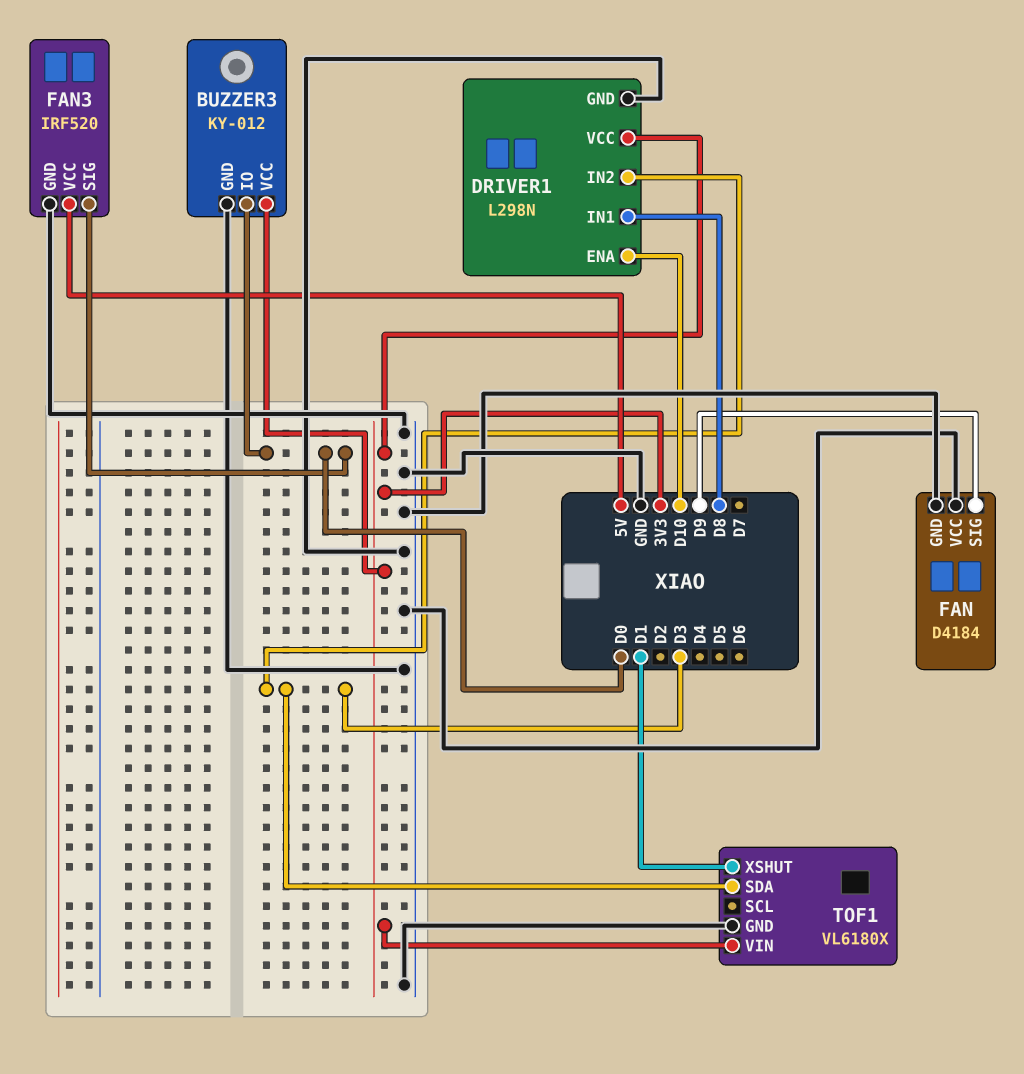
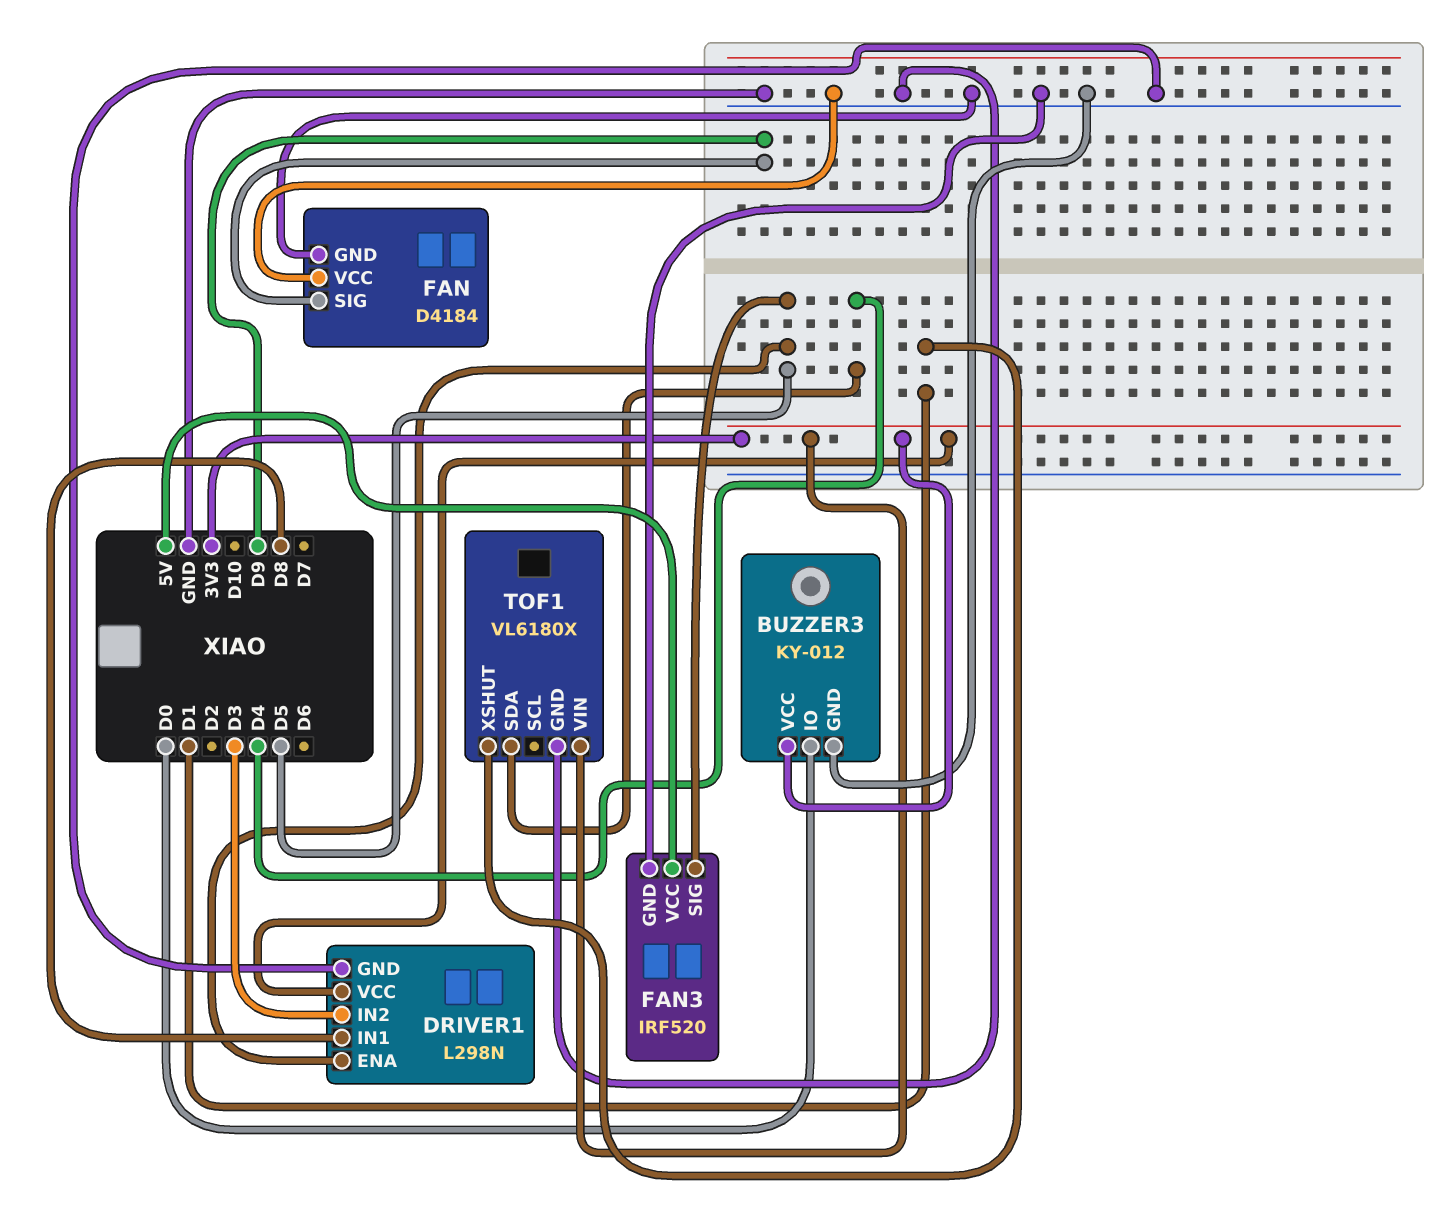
DRIVER1 pin ENA: D10 -> D5
FAN3 pin SIG: D0 -> D5
TOF1 pin SDA: D3 -> D4

